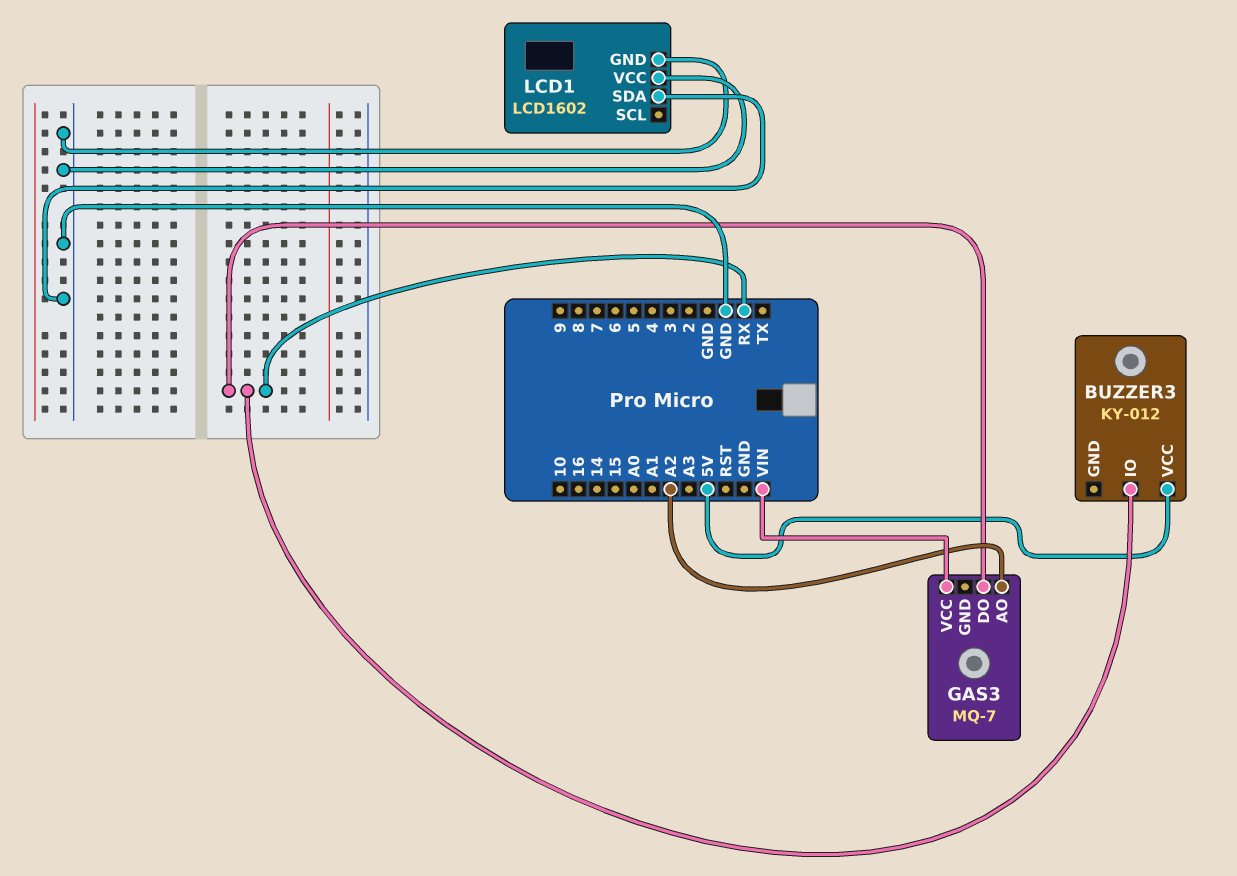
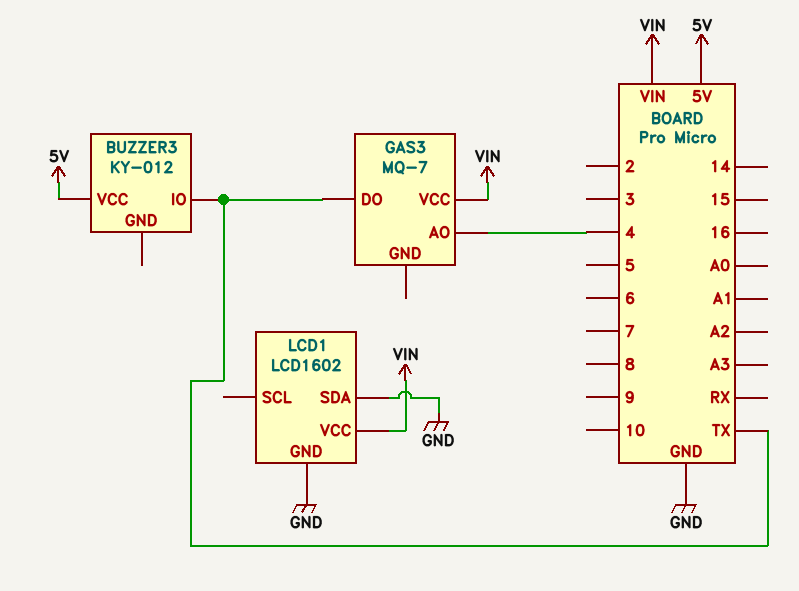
BUZZER3 pin IO: RX -> TX
GAS3 pin AO: A2 -> 4
GAS3 pin DO: RX -> TX
LCD1 pin VCC: GND -> VIN

